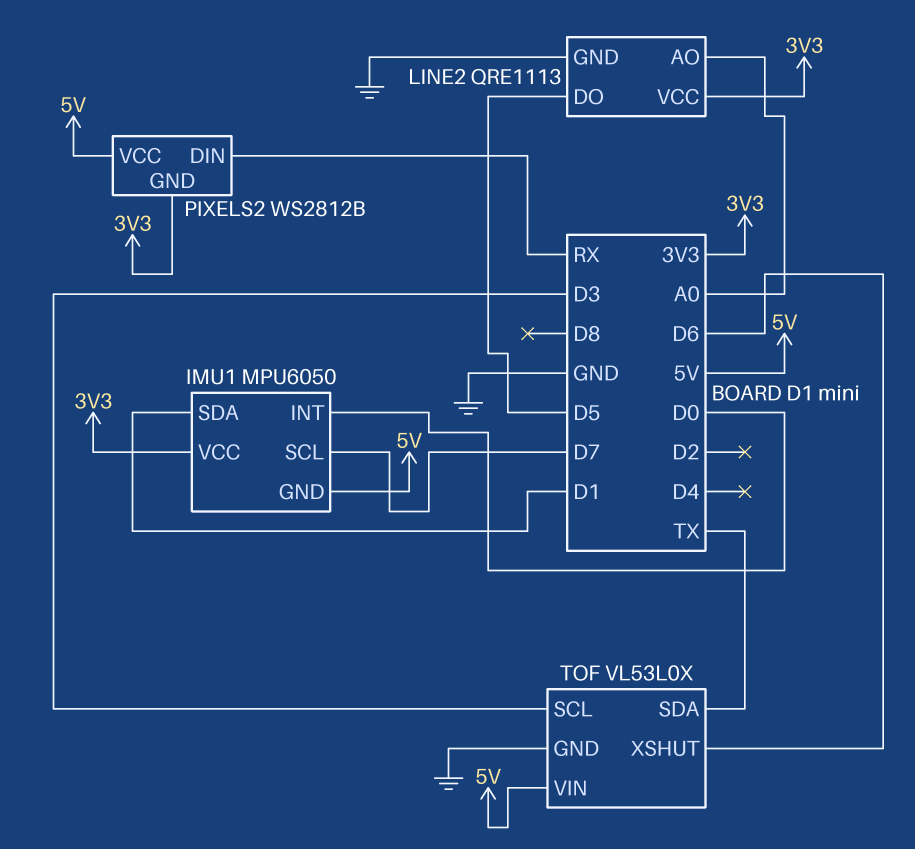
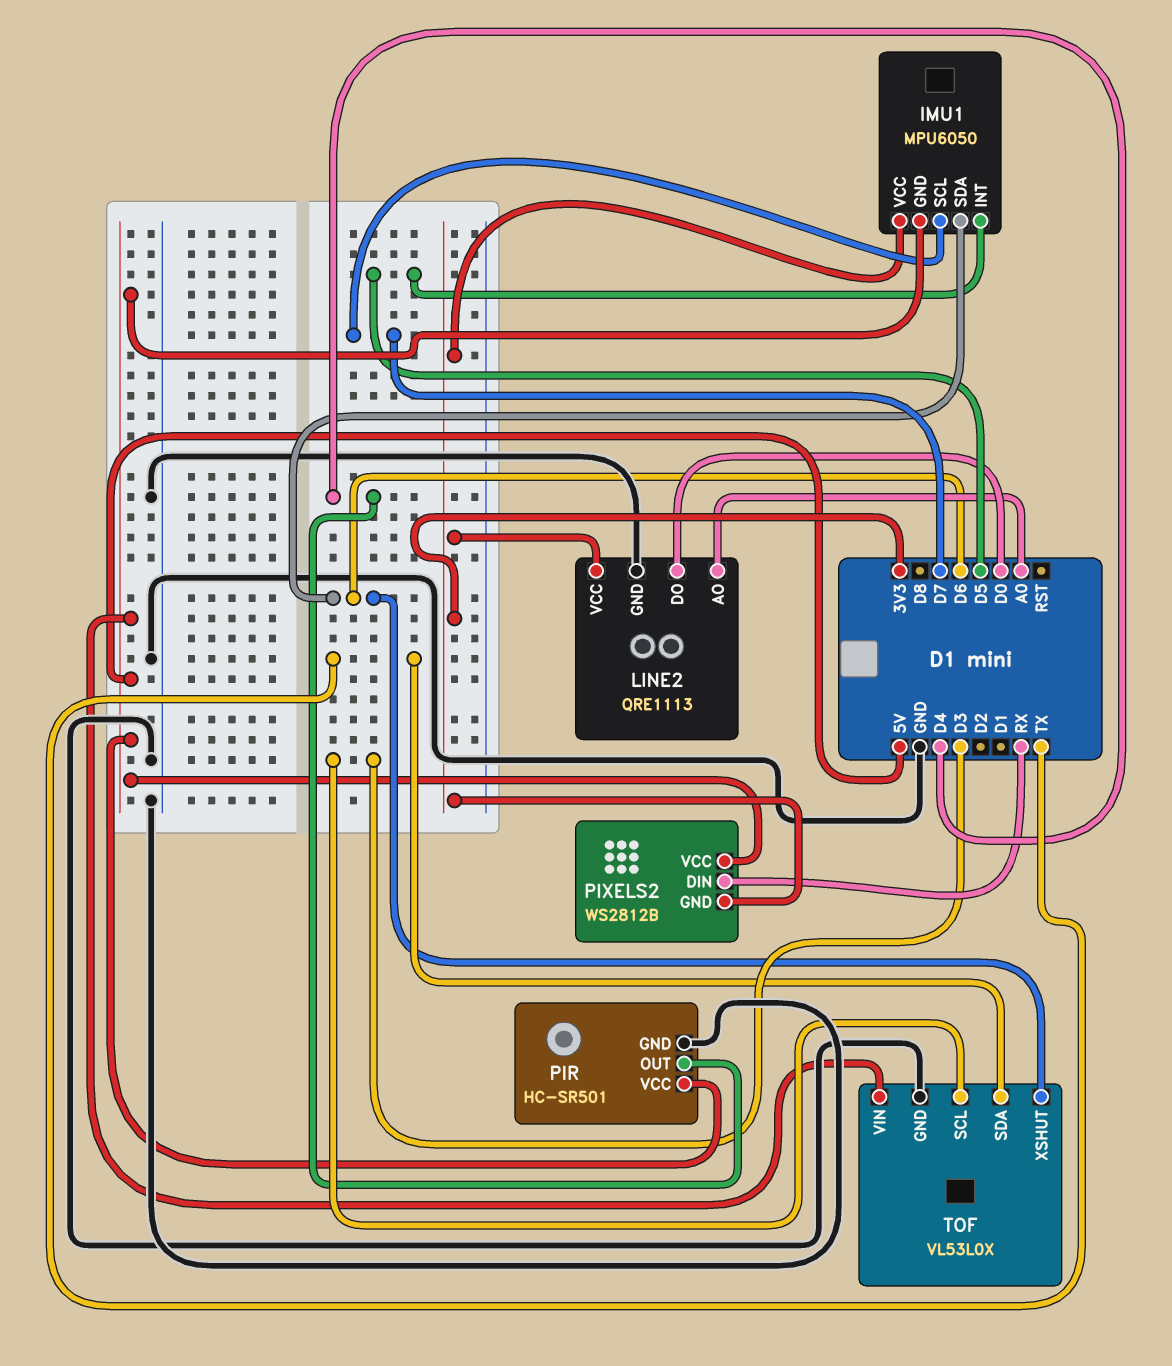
IMU1 pin INT: D0 -> D5
IMU1 pin SDA: D1 -> D6
LINE2 pin DO: D5 -> D0
PIR: none -> HC-SR501
PIR pin GND: none -> GND
PIR pin OUT: none -> D4
PIR pin VCC: none -> 5V

